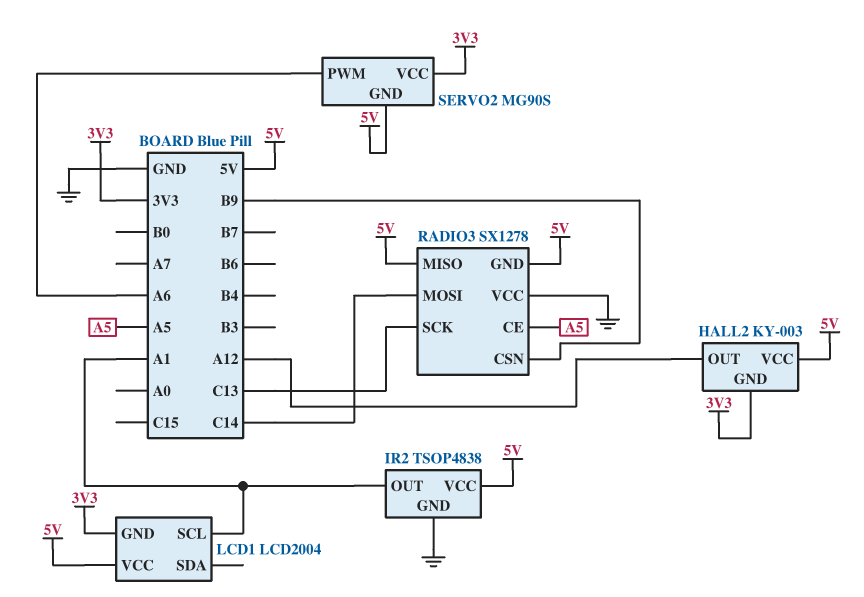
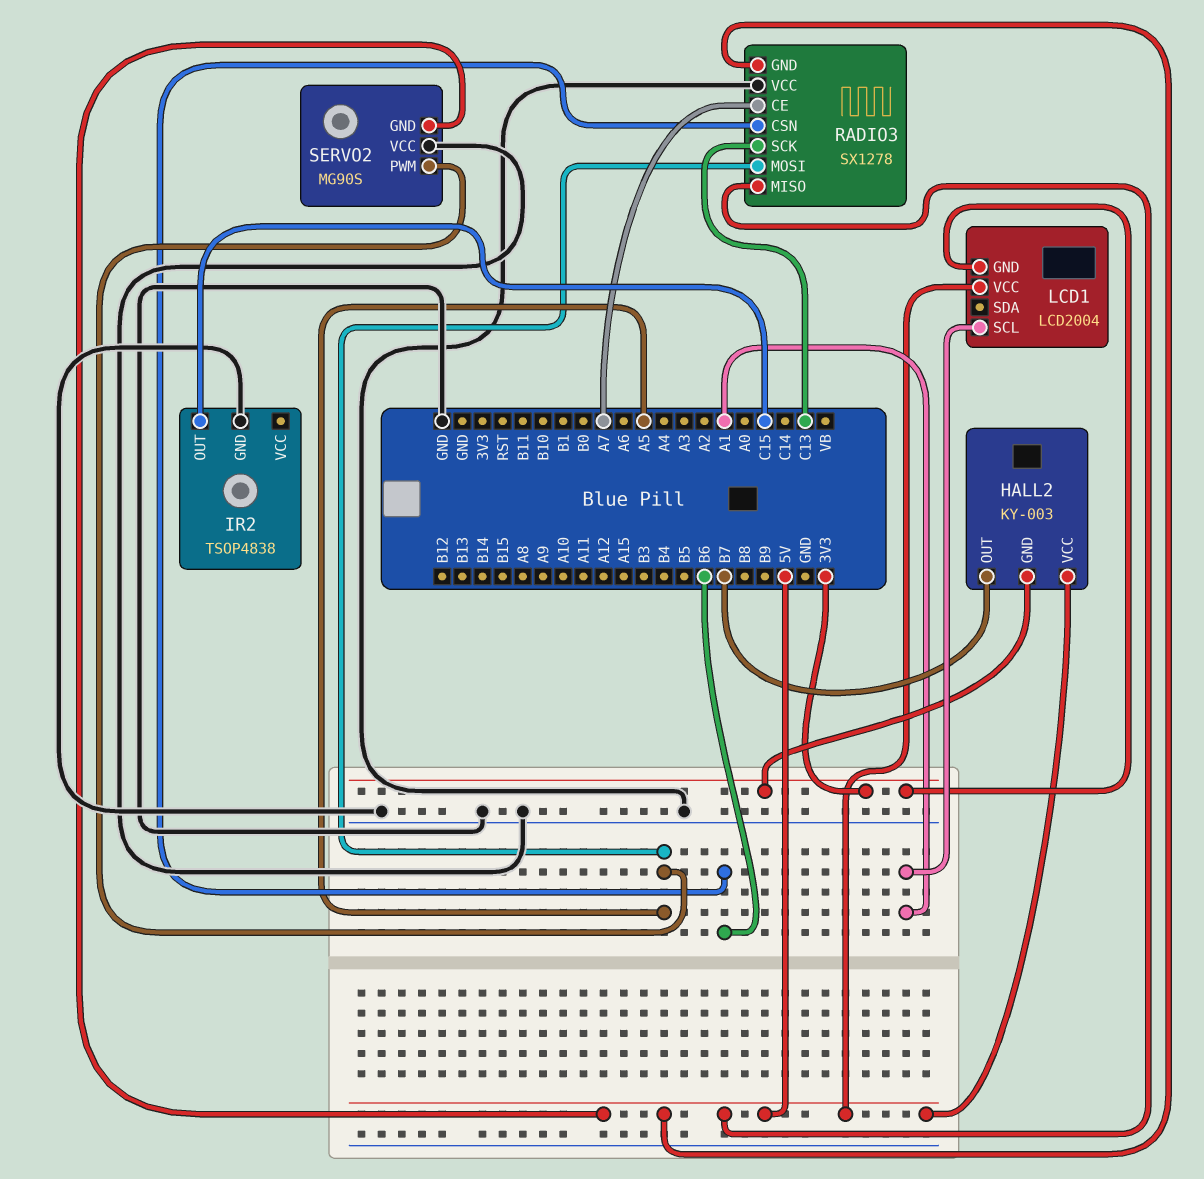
HALL2 pin OUT: A12 -> B7
IR2 pin OUT: A1 -> C15
IR2 pin VCC: 5V -> none
RADIO3 pin CE: A5 -> A7
RADIO3 pin CSN: B9 -> B6
RADIO3 pin MOSI: C14 -> A5
SERVO2 pin PWM: A6 -> A5
SERVO2 pin VCC: 3V3 -> GND

